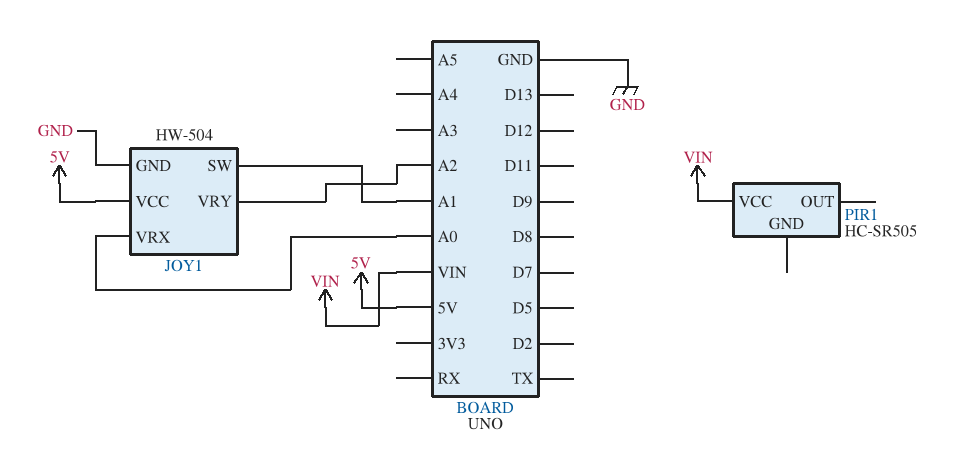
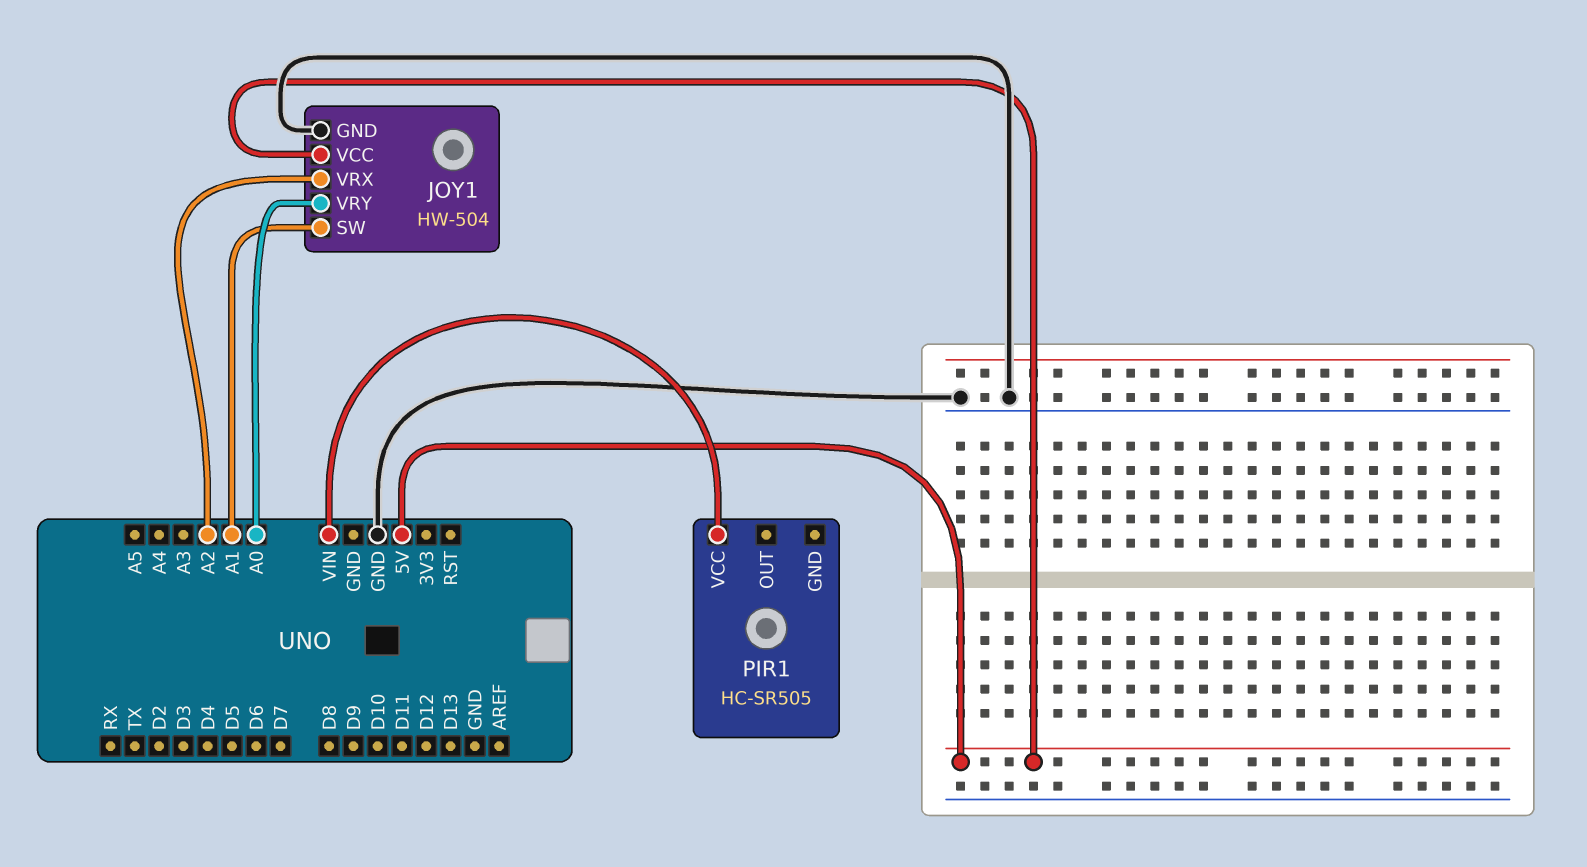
JOY1 pin VRX: A0 -> A2
JOY1 pin VRY: A2 -> A0

